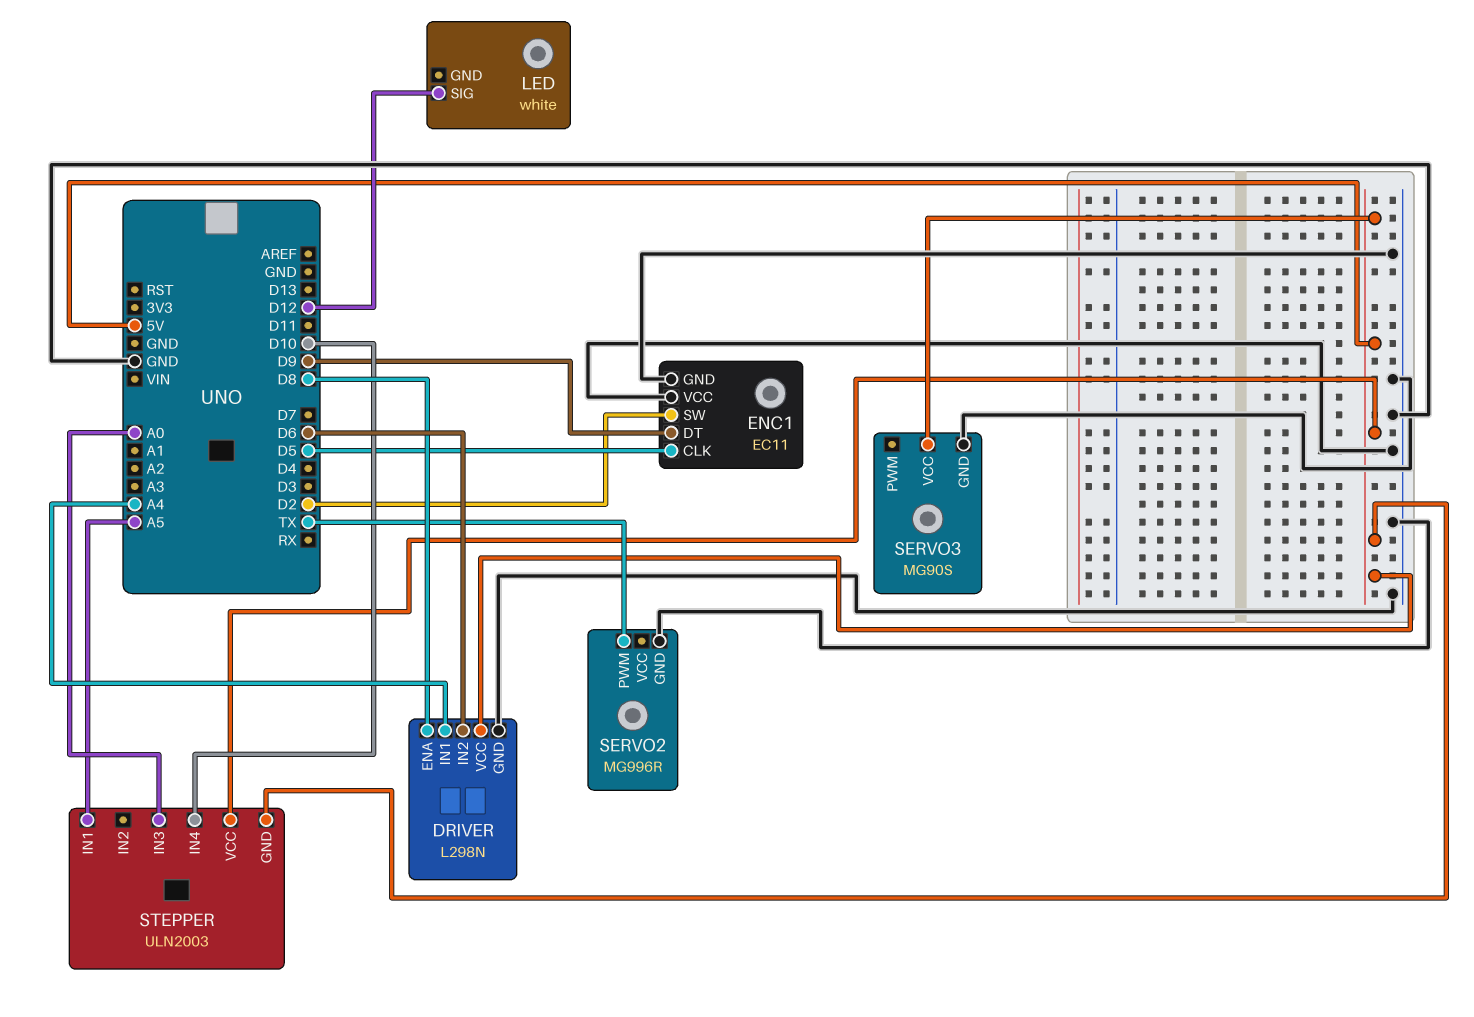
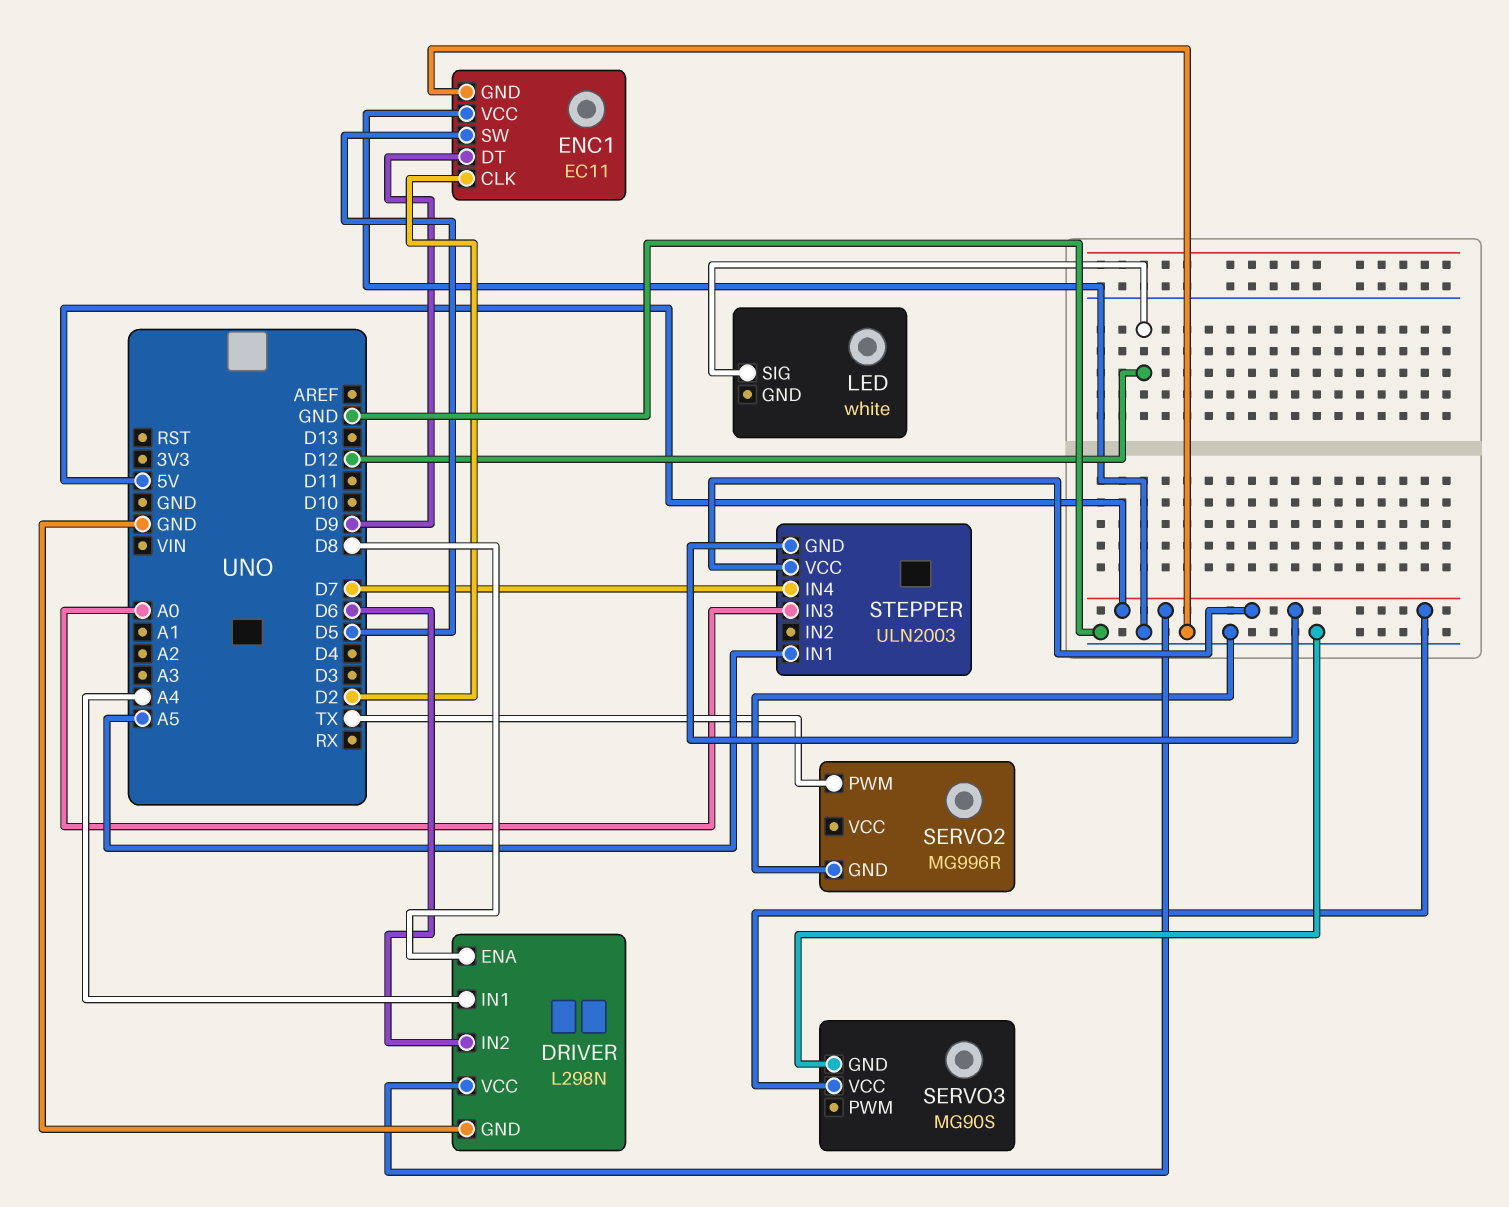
ENC1 pin CLK: D5 -> D2
ENC1 pin SW: D2 -> D5
STEPPER pin IN4: D10 -> D7

